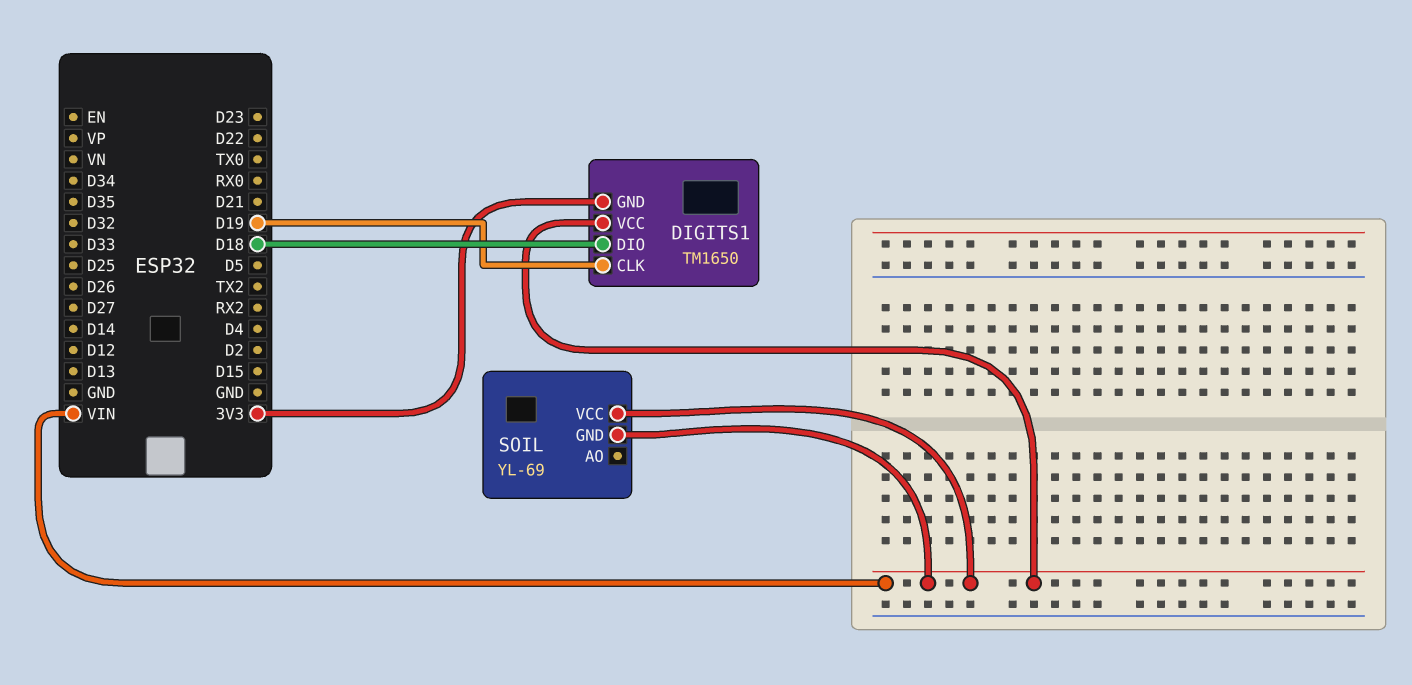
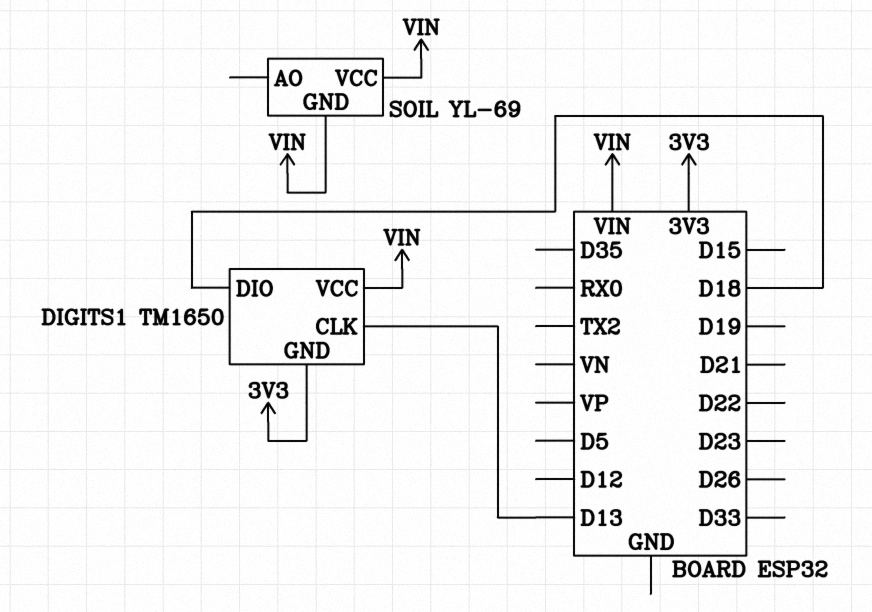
DIGITS1 pin CLK: D19 -> D13

